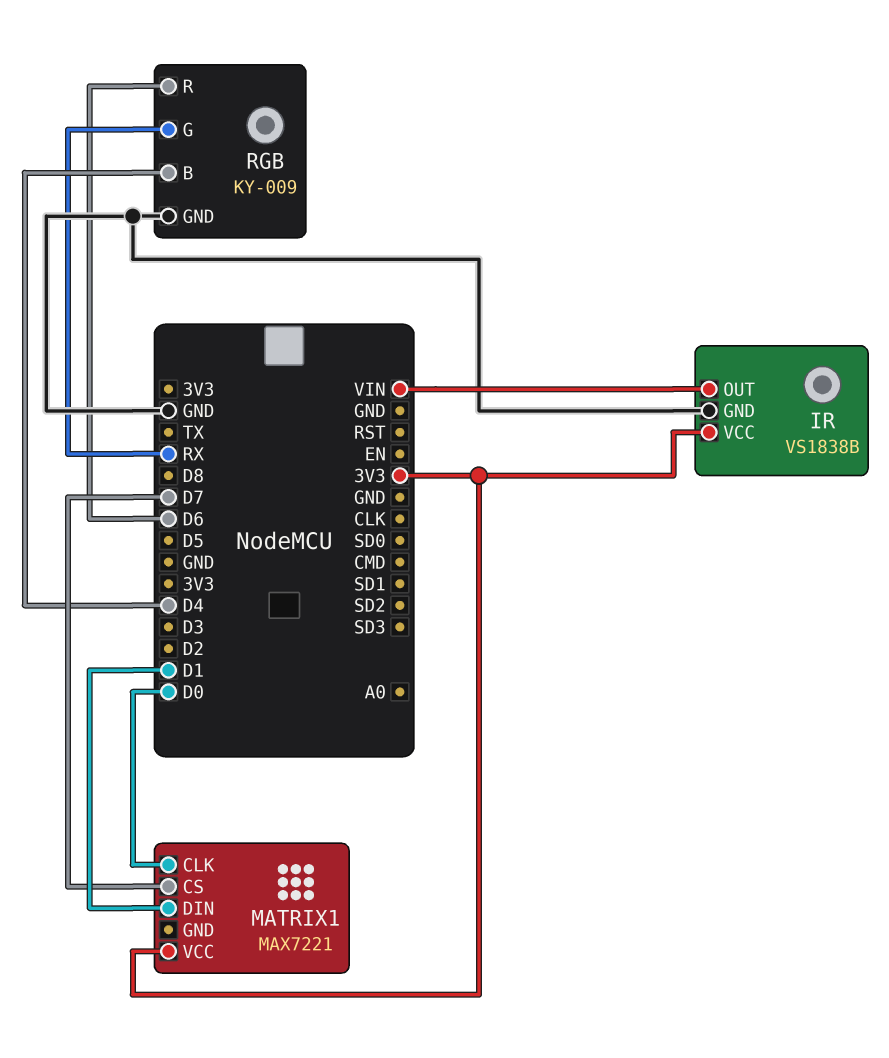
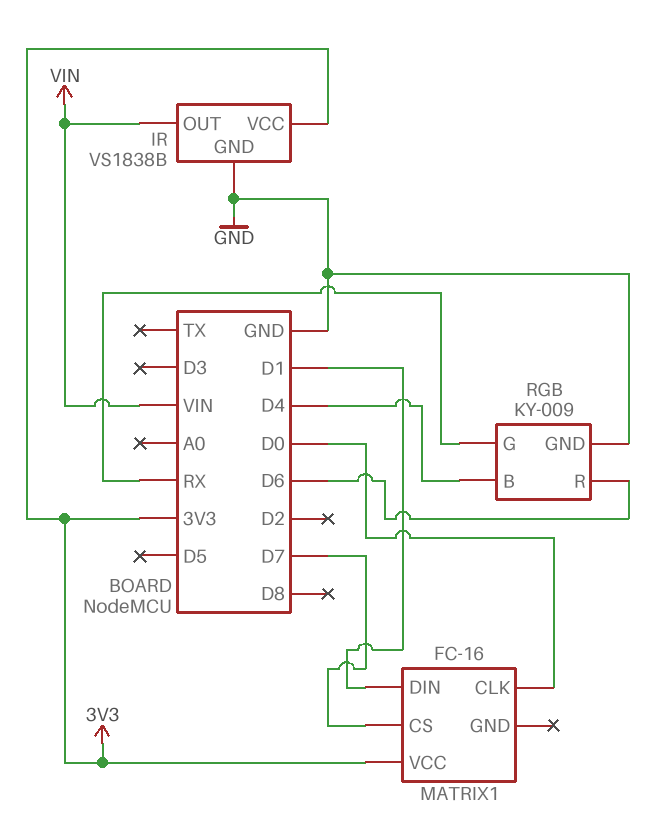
MATRIX1: MAX7221 -> FC-16

